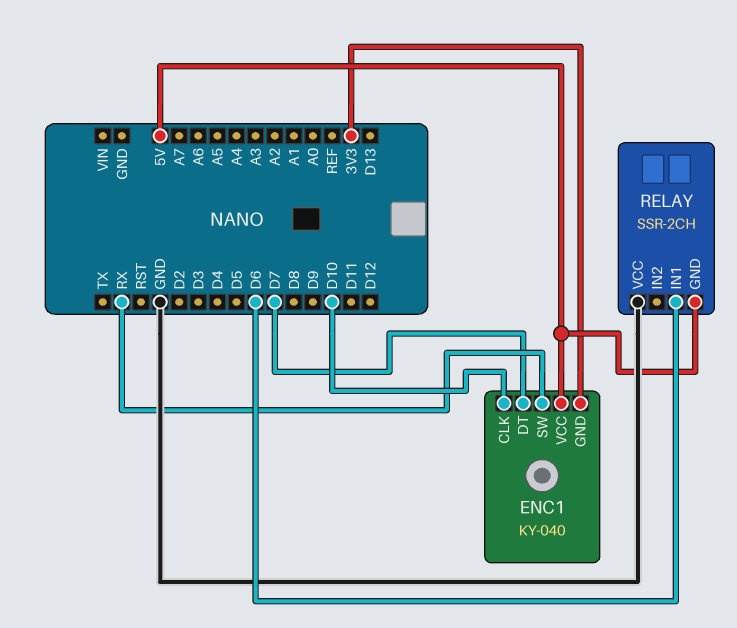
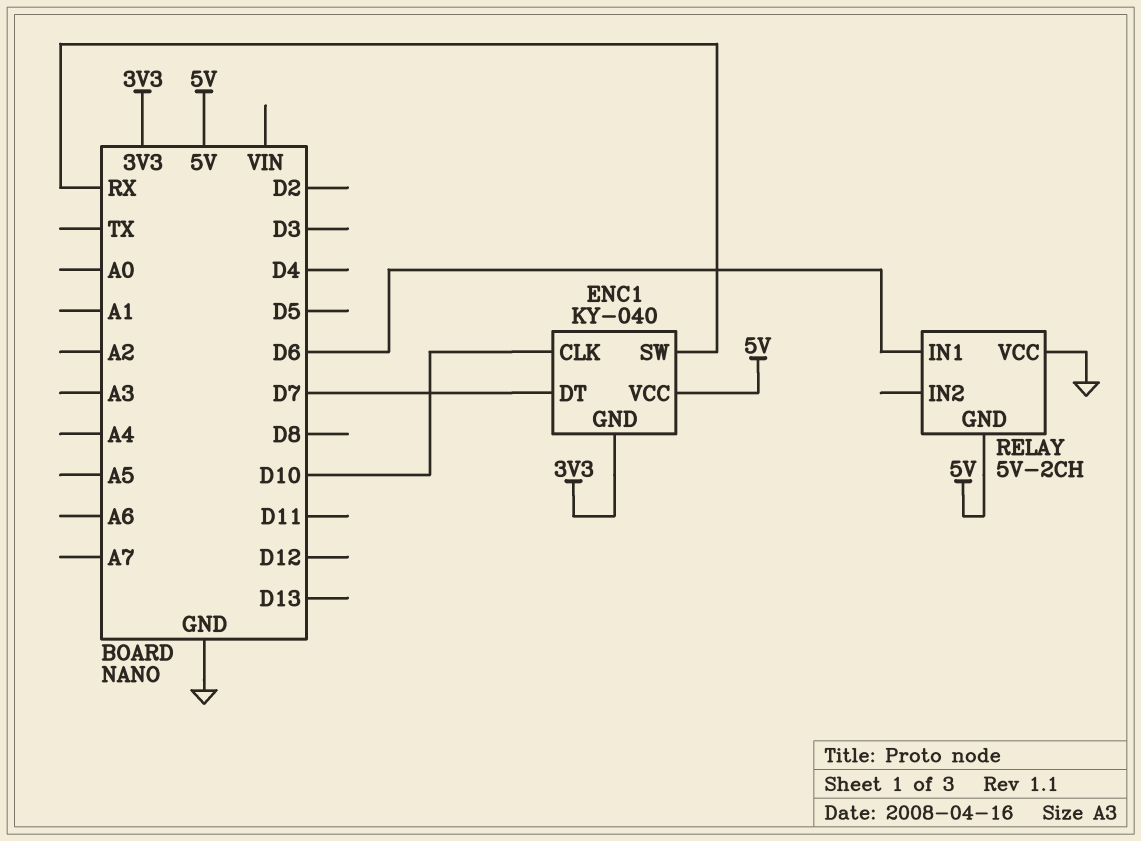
RELAY: SSR-2CH -> 5V-2CH

